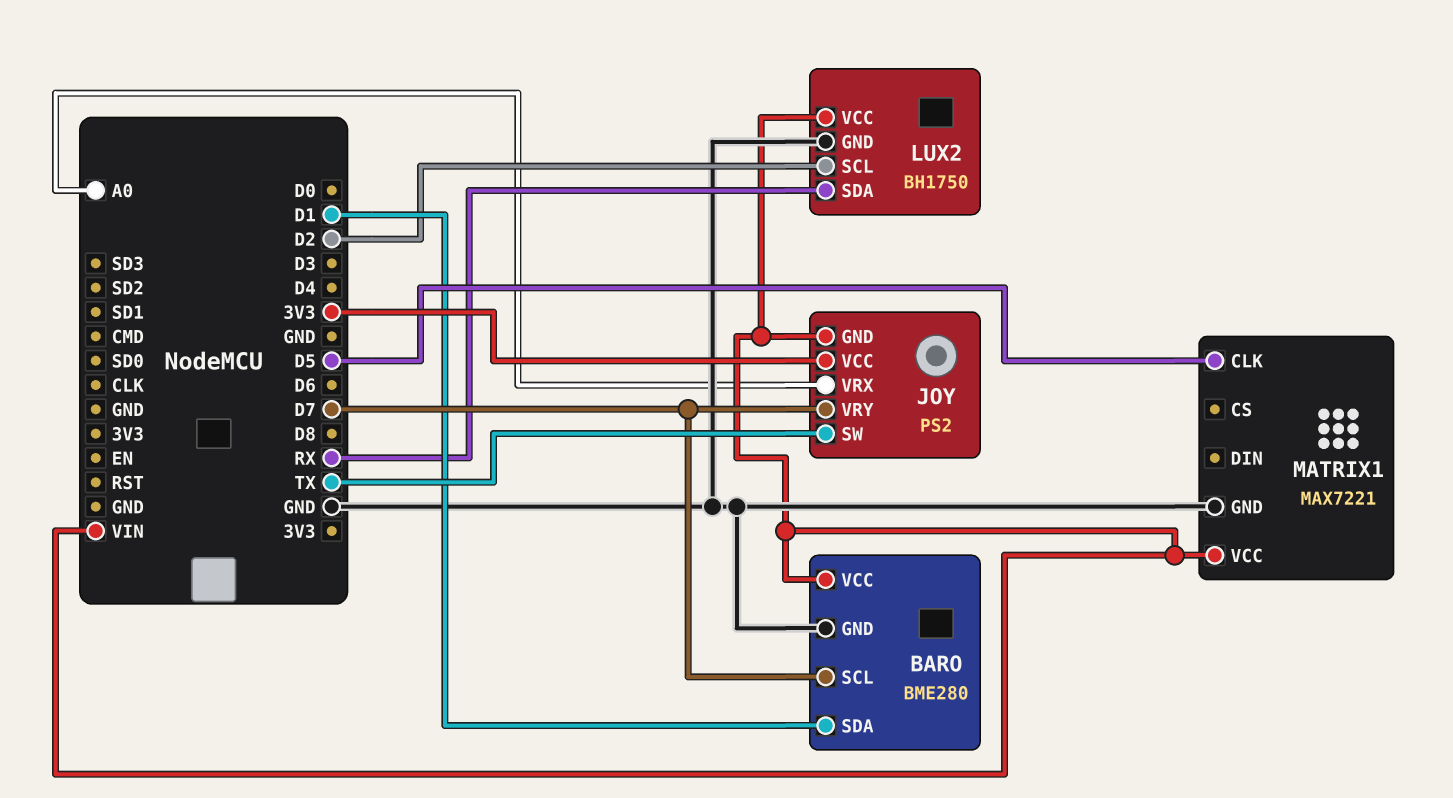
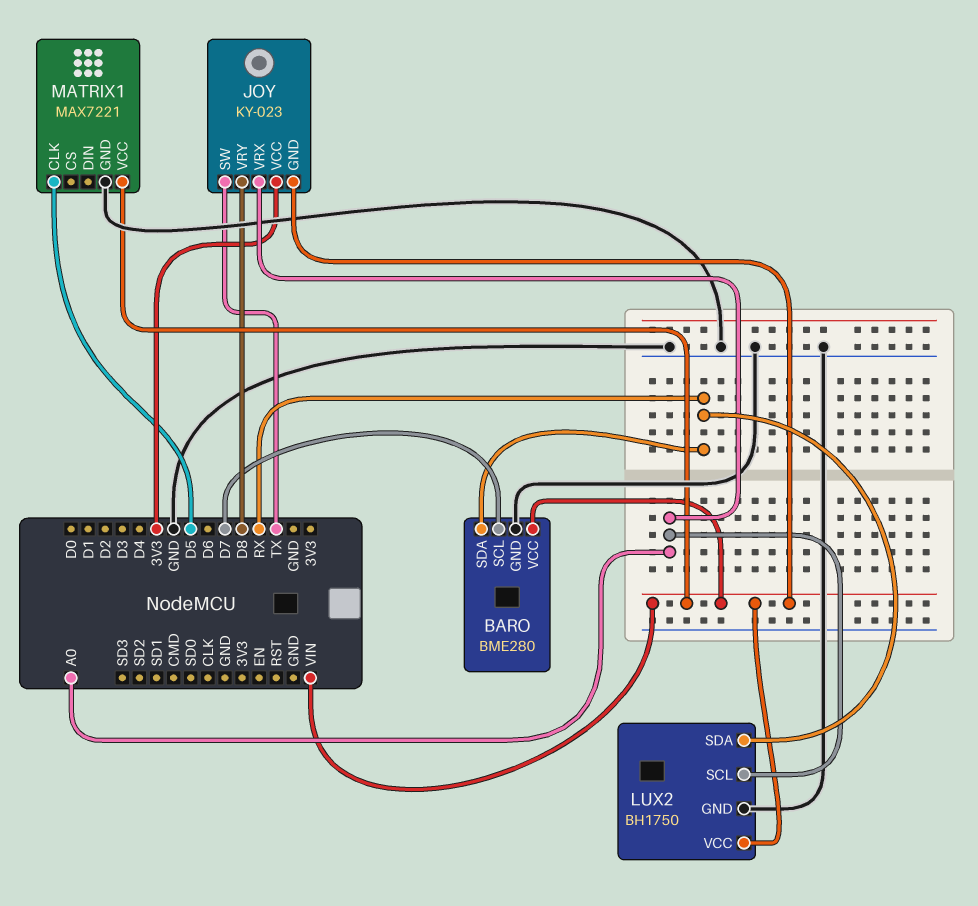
BARO pin SDA: D1 -> RX
JOY: PS2 -> KY-023
JOY pin VRY: D7 -> D8
LUX2 pin SCL: D2 -> A0

